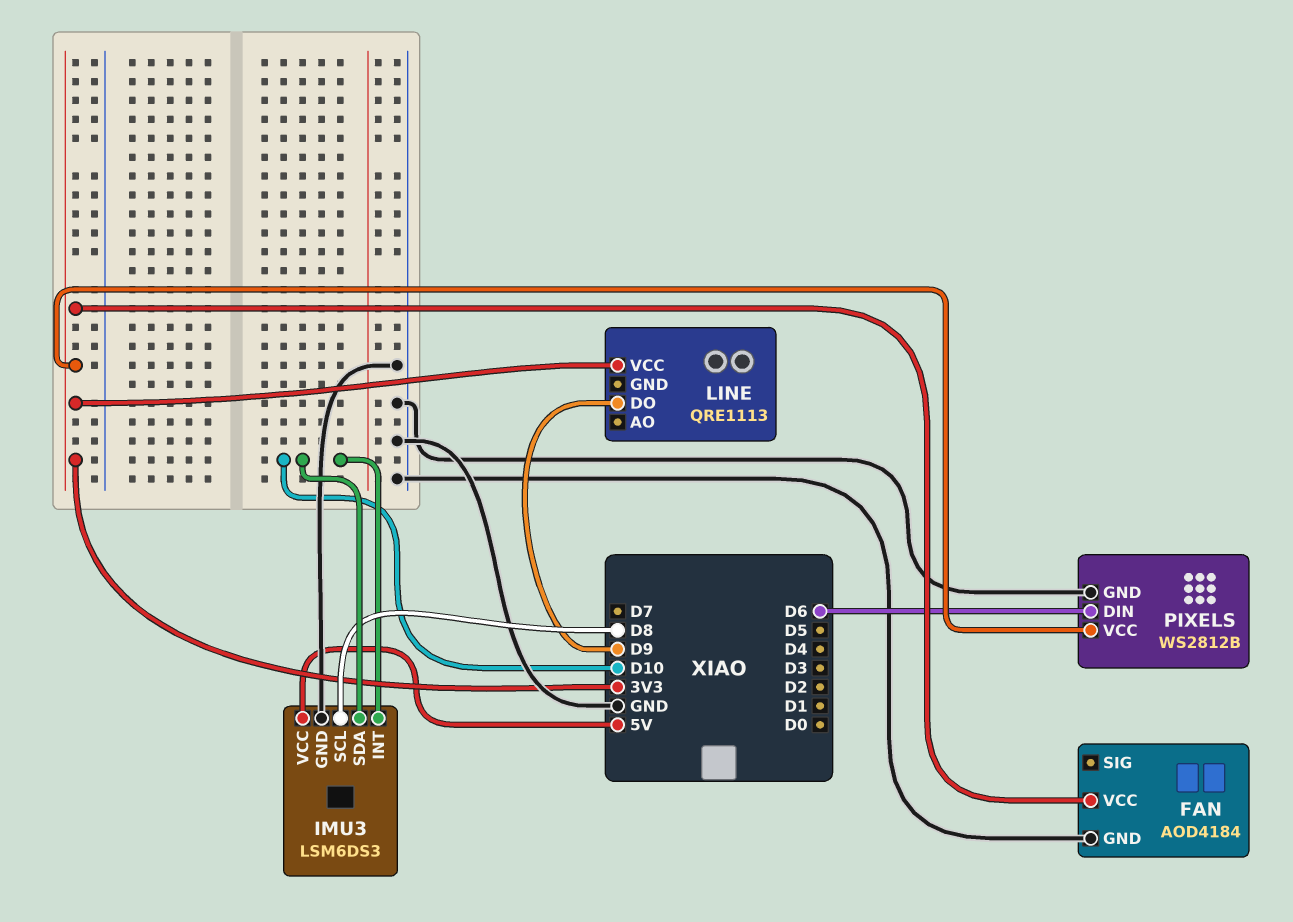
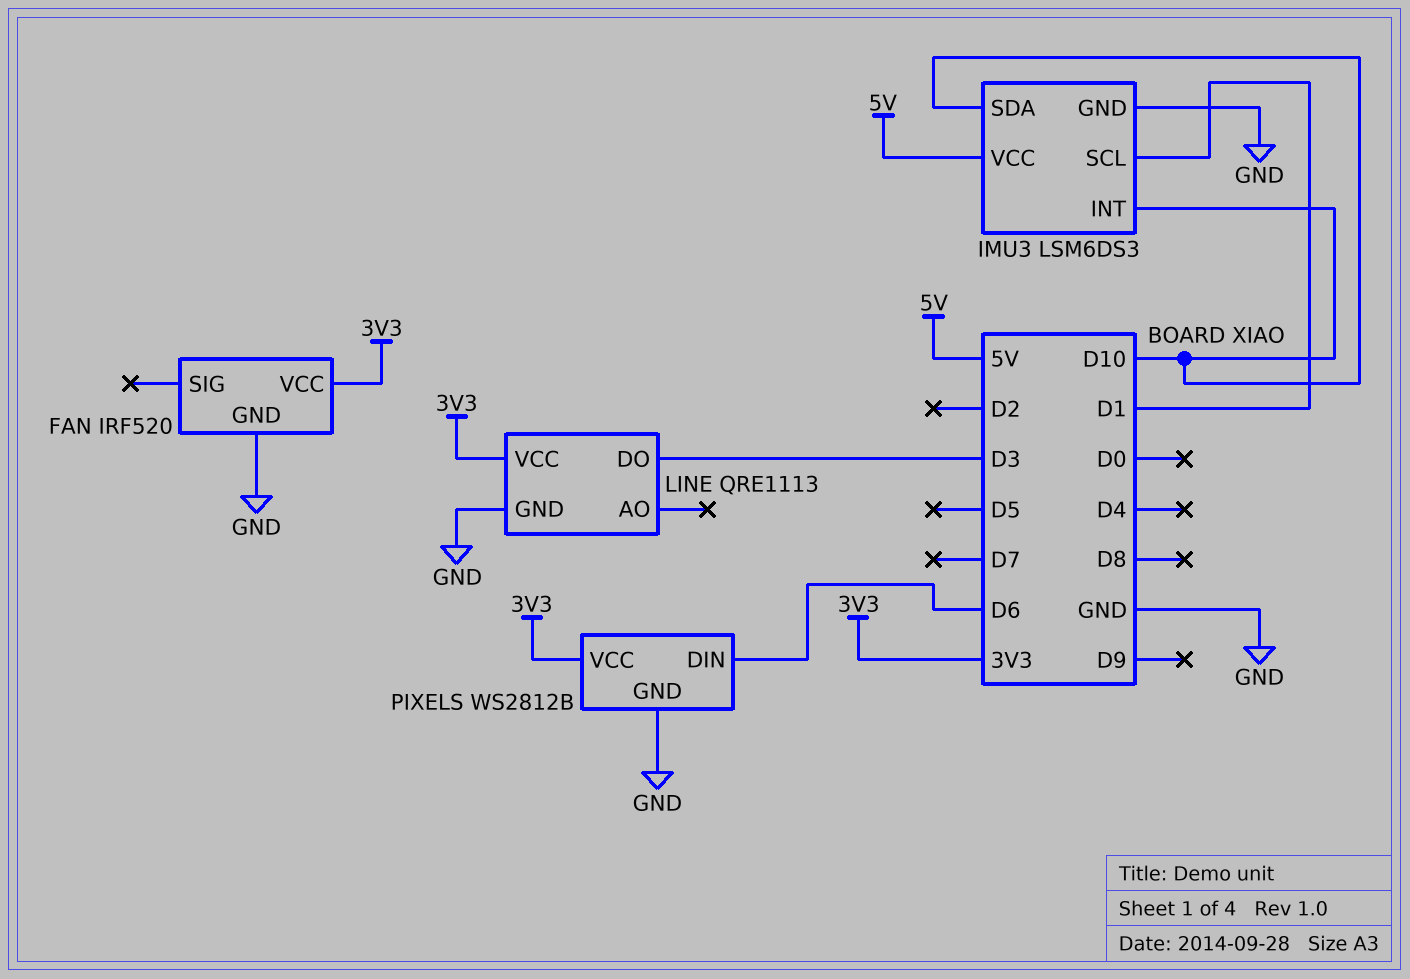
FAN: AOD4184 -> IRF520
IMU3 pin SCL: D8 -> D1
LINE pin DO: D9 -> D3
LINE pin GND: none -> GND

